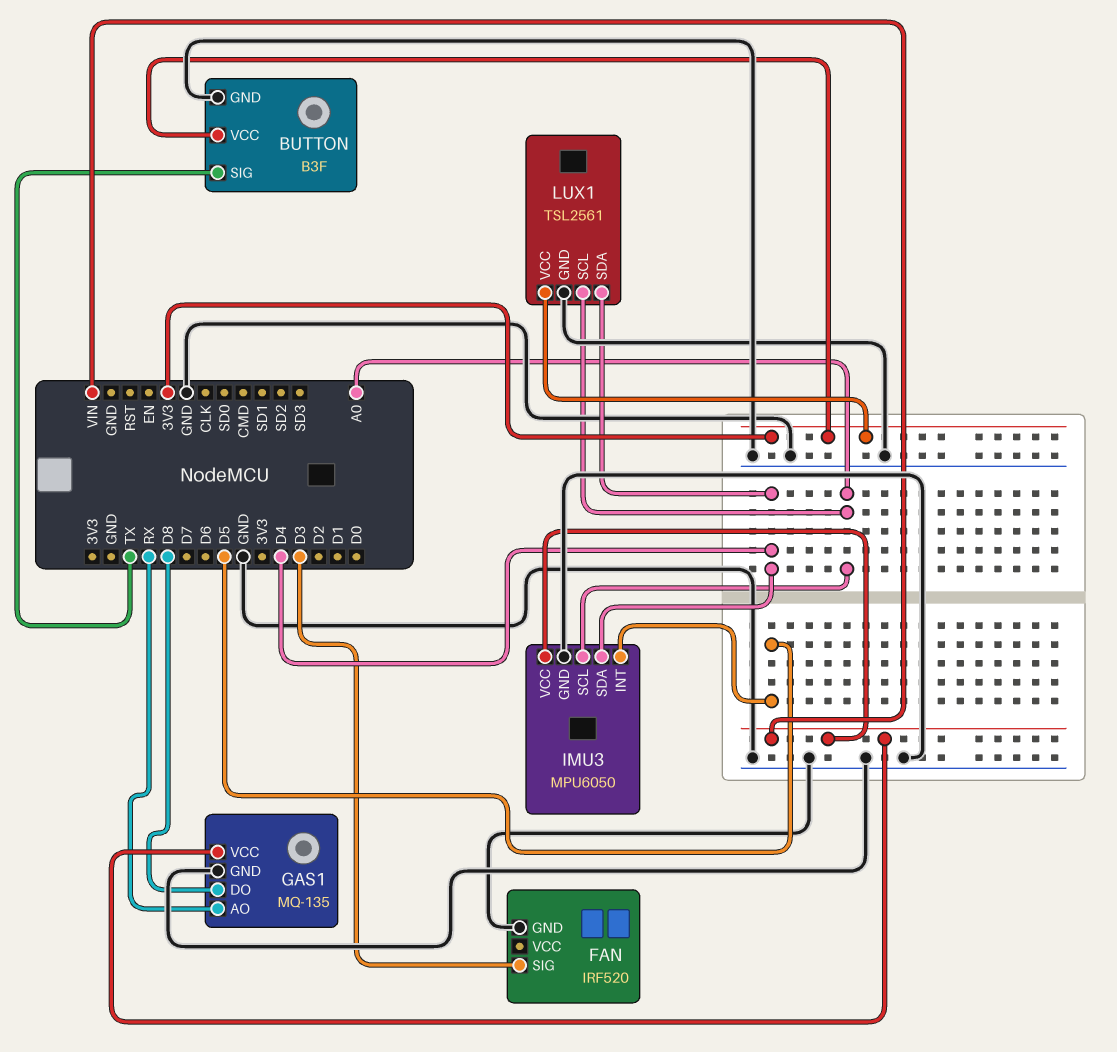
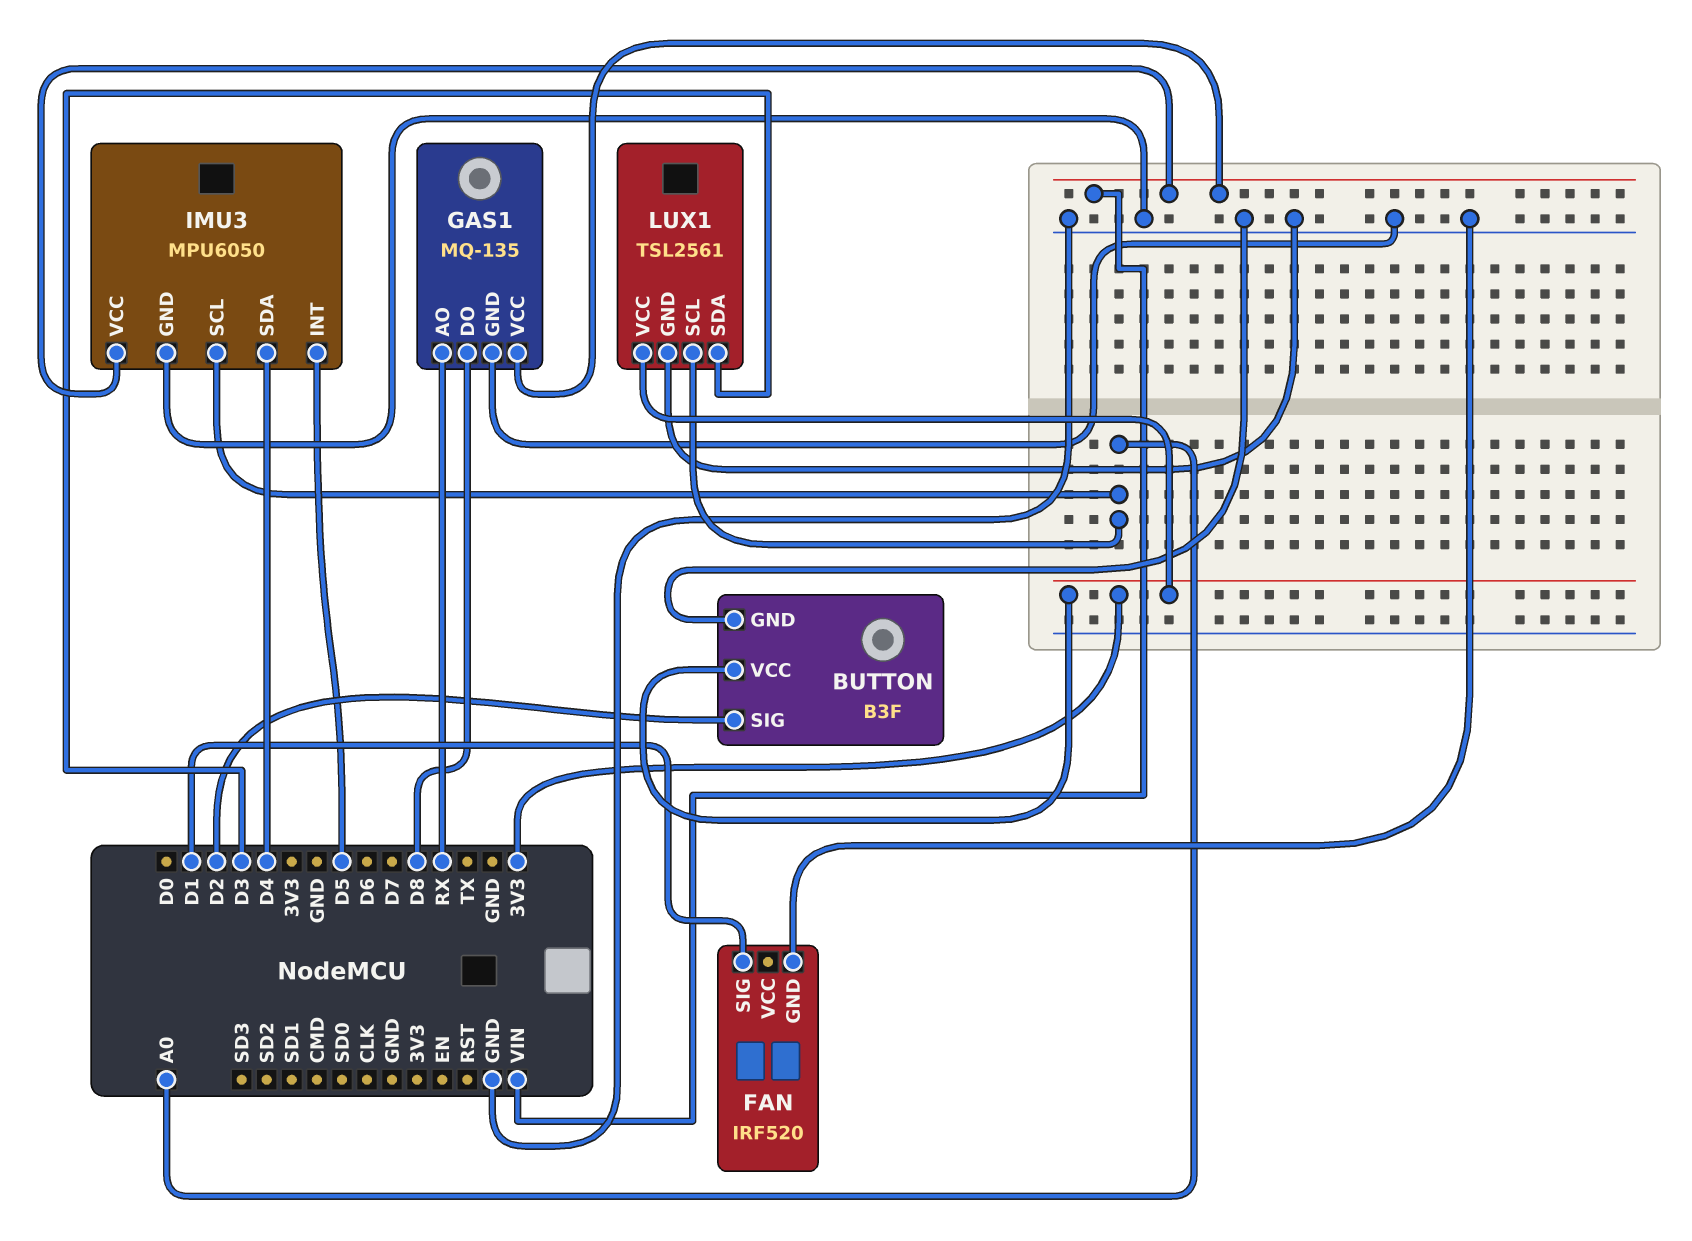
BUTTON pin SIG: TX -> D2
FAN pin SIG: D3 -> D1
LUX1 pin SDA: D4 -> D3

